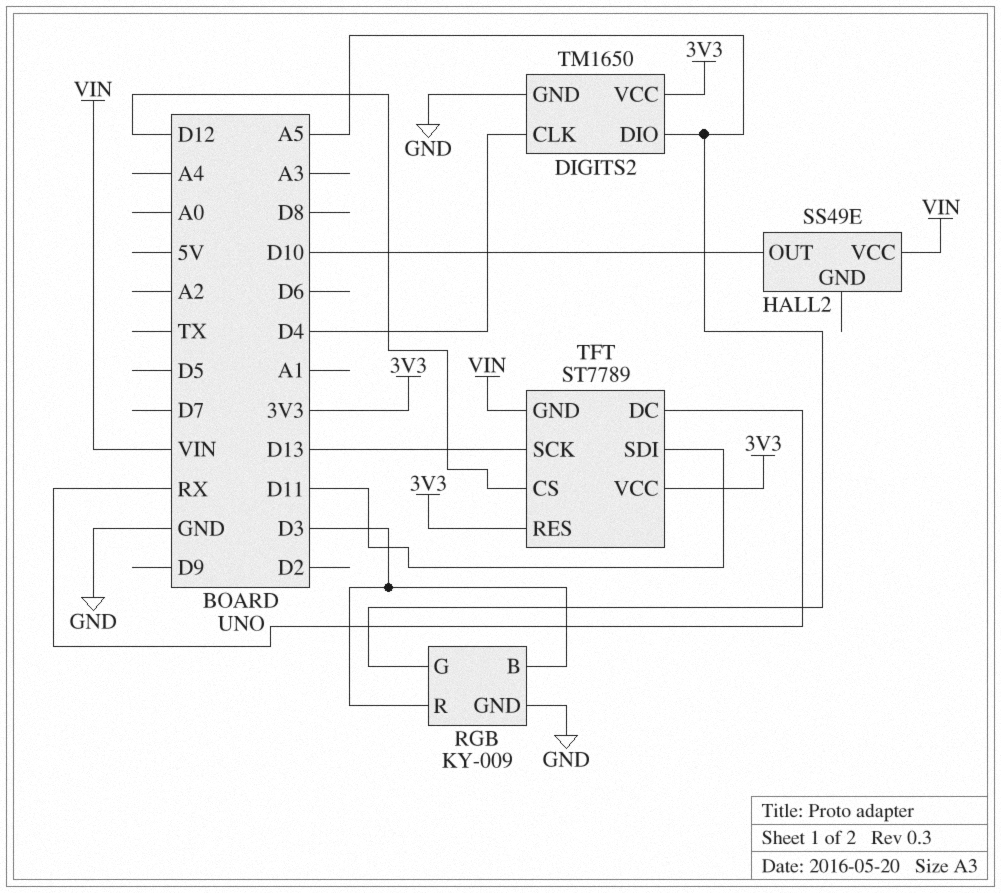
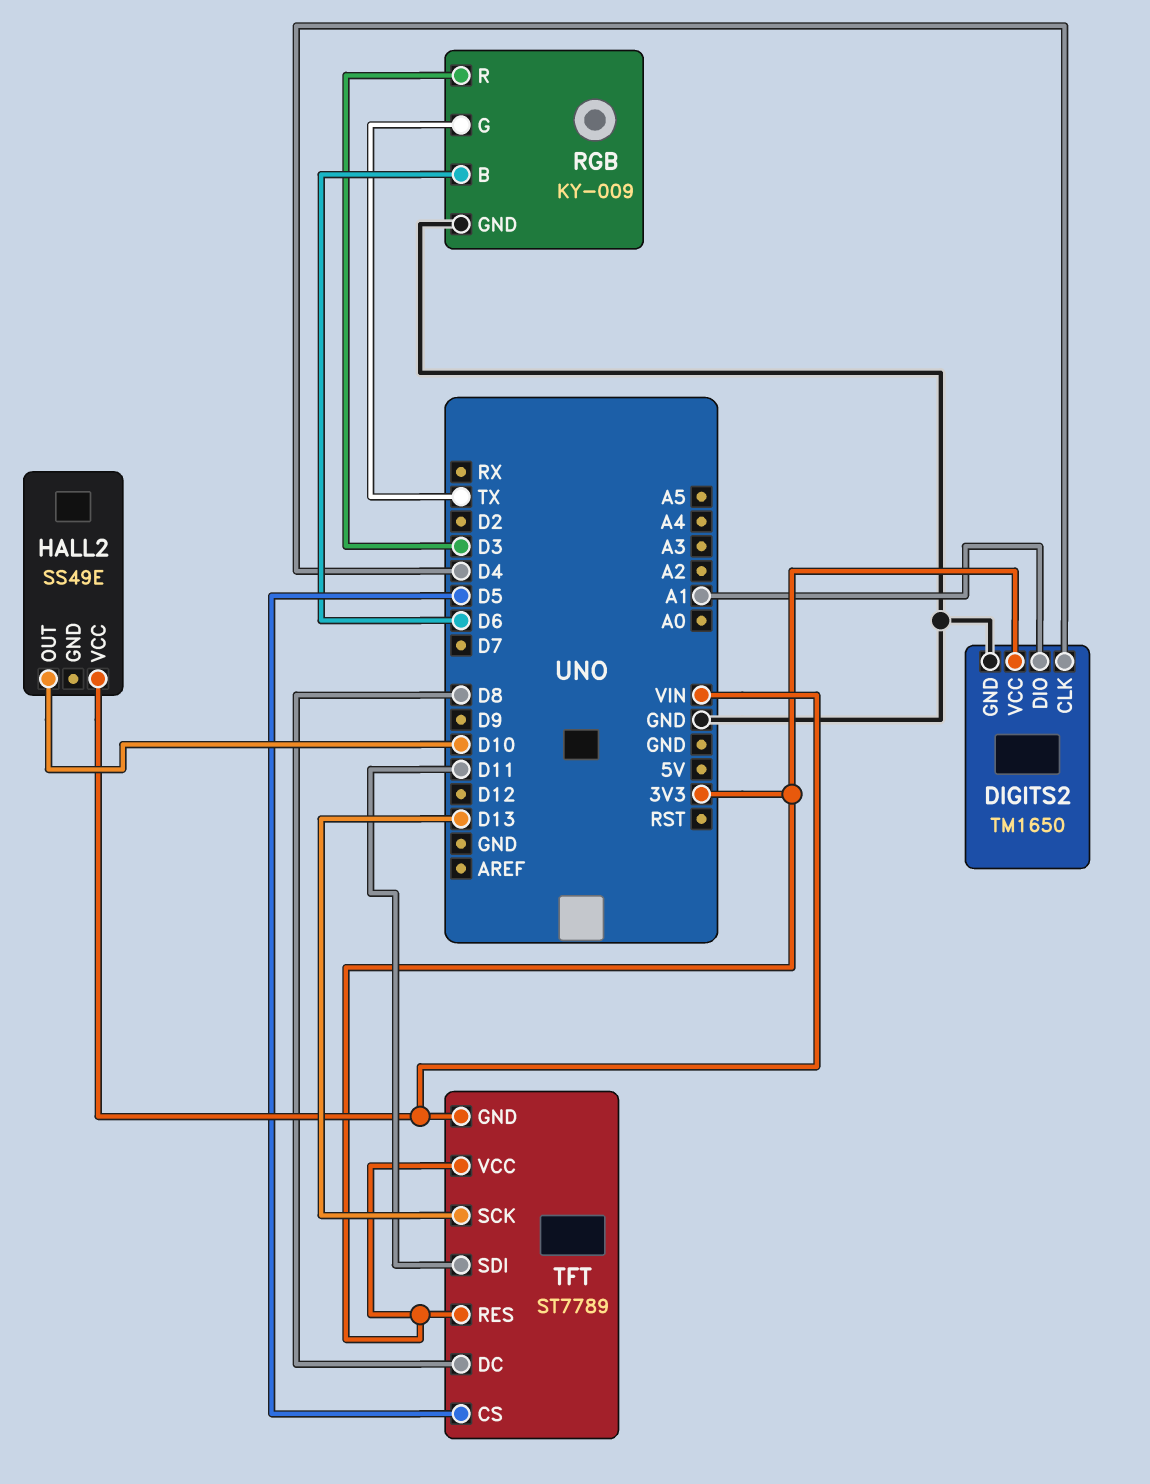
DIGITS2 pin DIO: A5 -> A1
RGB pin B: D3 -> D6
RGB pin G: A5 -> TX
TFT pin CS: D12 -> D5
TFT pin DC: RX -> D8

